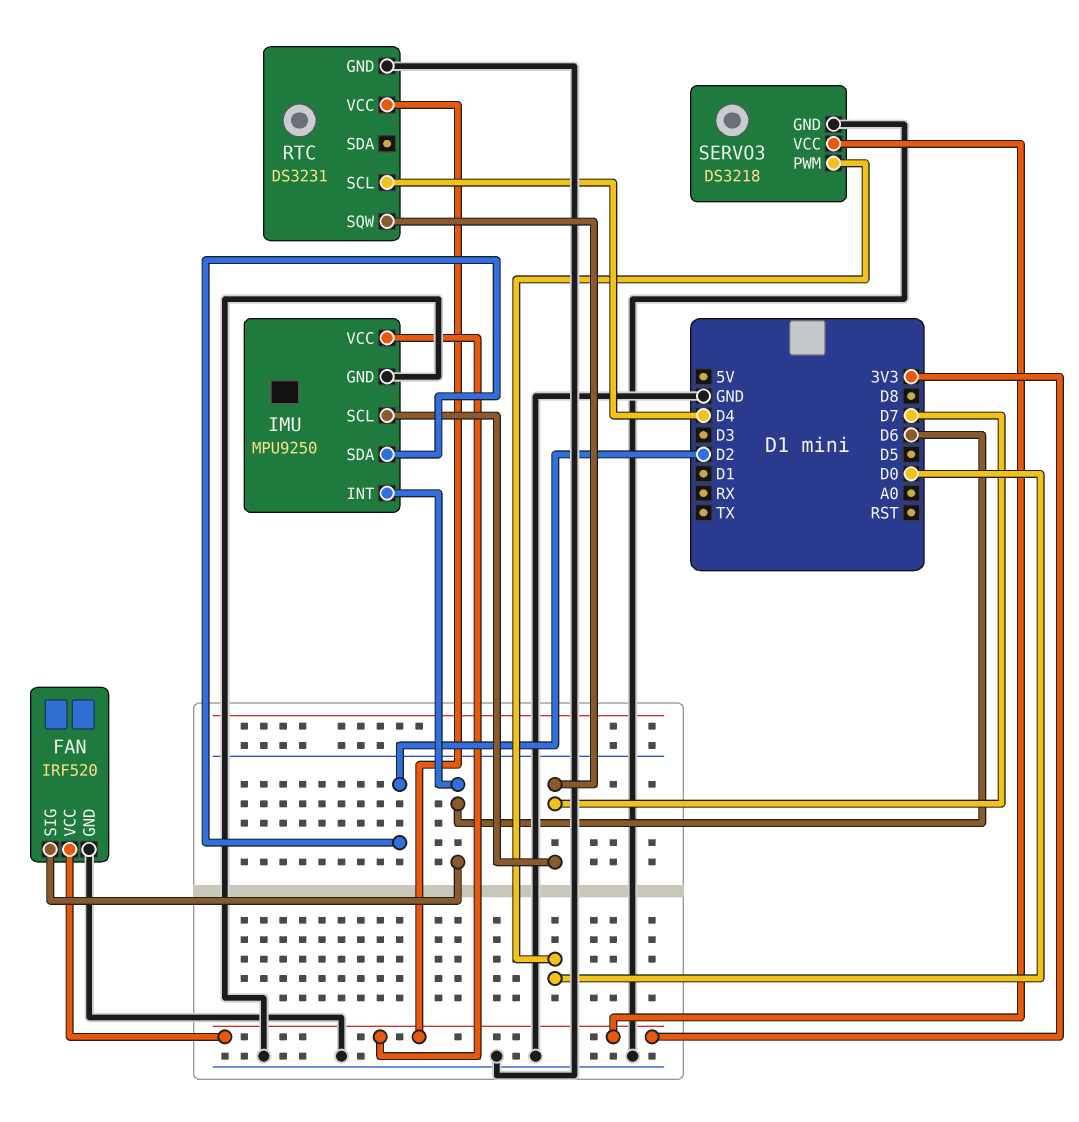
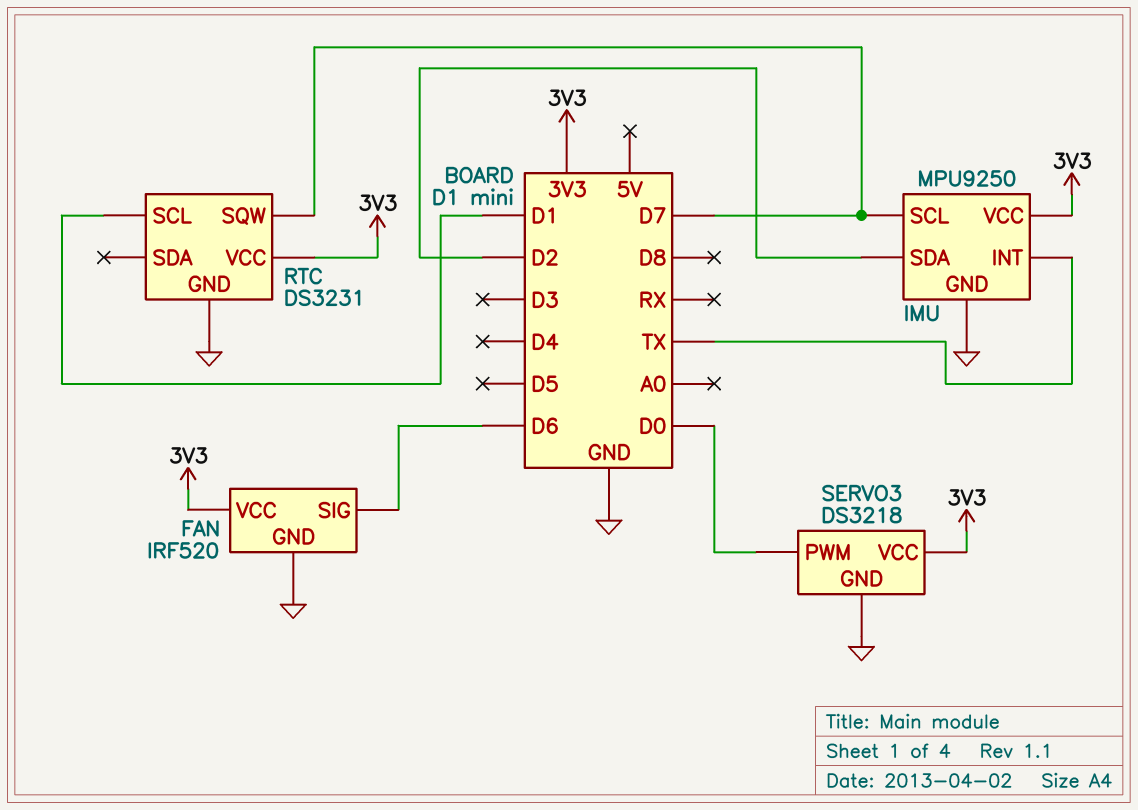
IMU pin INT: D6 -> TX
RTC pin SCL: D4 -> D1

